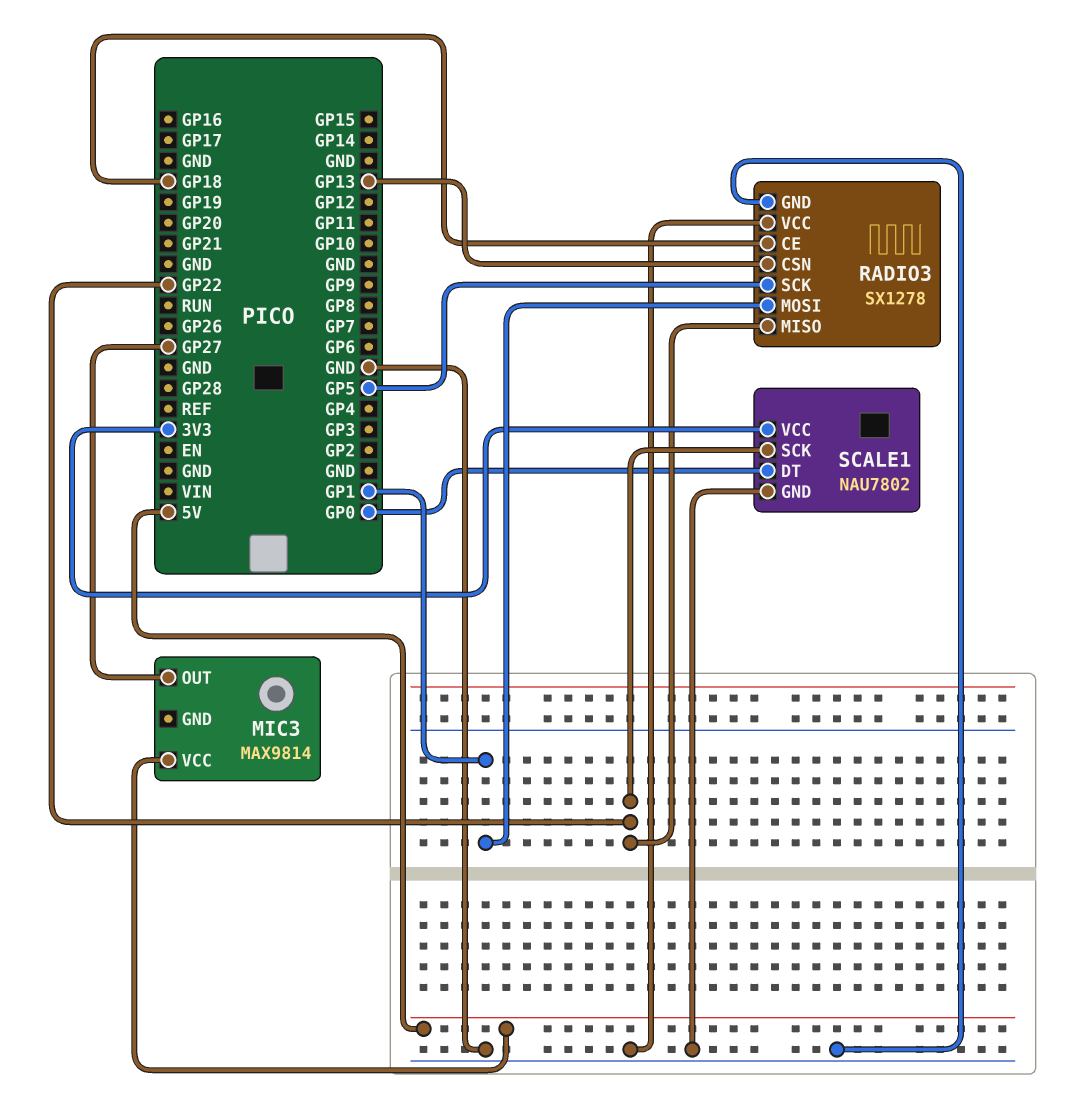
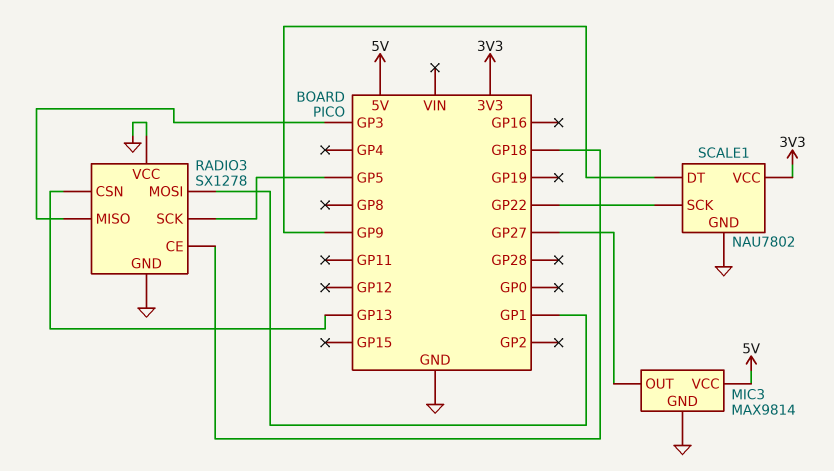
MIC3 pin GND: none -> GND
RADIO3 pin MISO: GP22 -> GP3
SCALE1 pin DT: GP0 -> GP9

